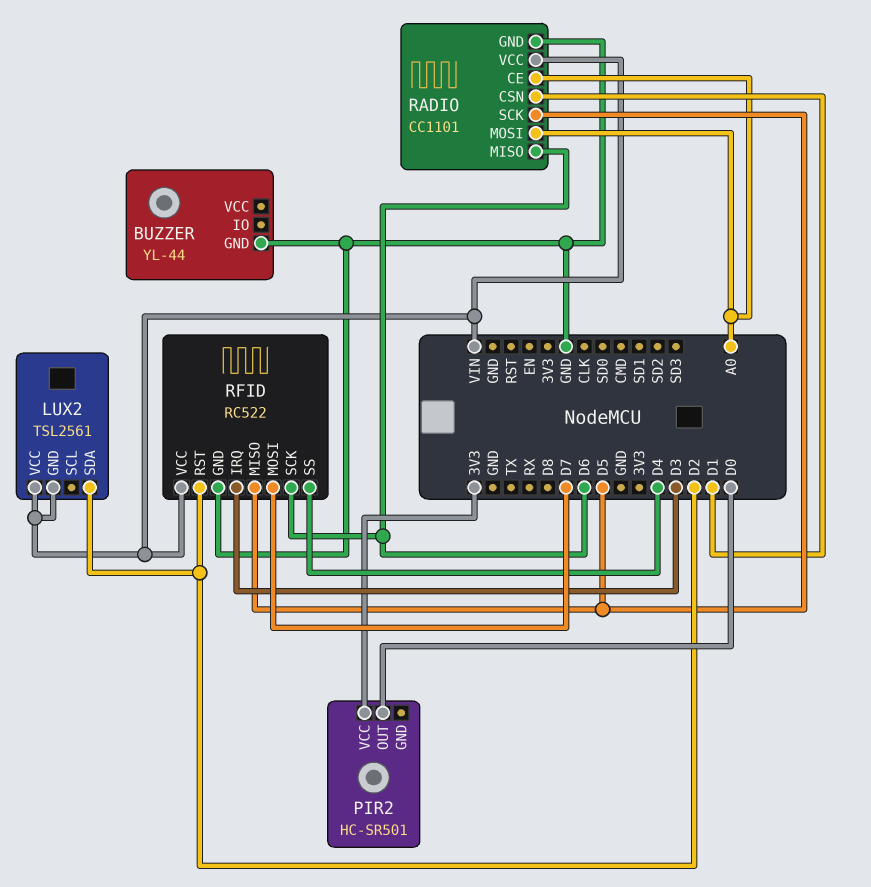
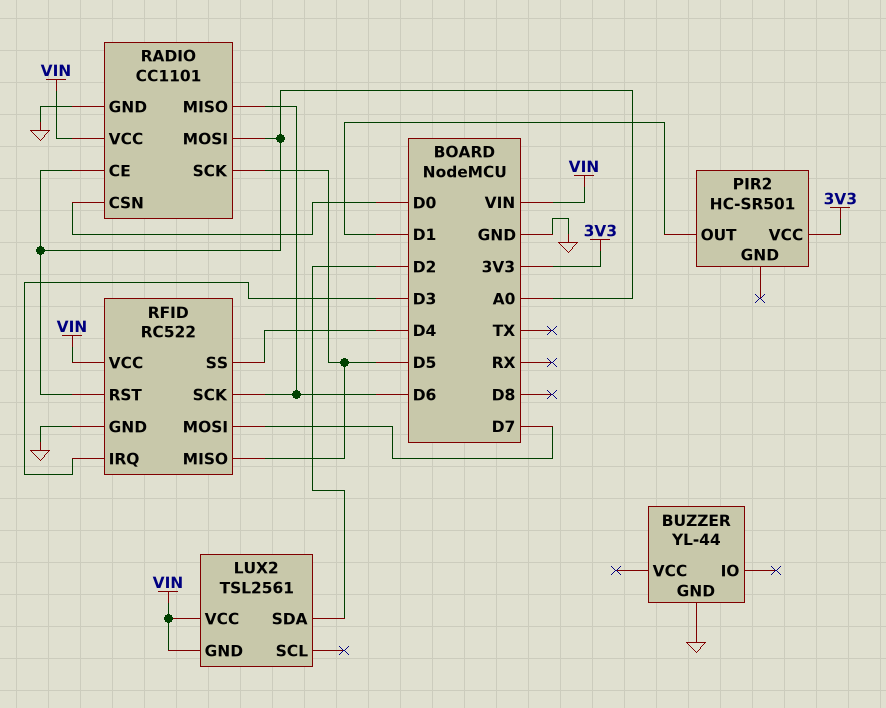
PIR2 pin OUT: D0 -> D1
RADIO pin CSN: D1 -> D0
RFID pin RST: D2 -> A0

